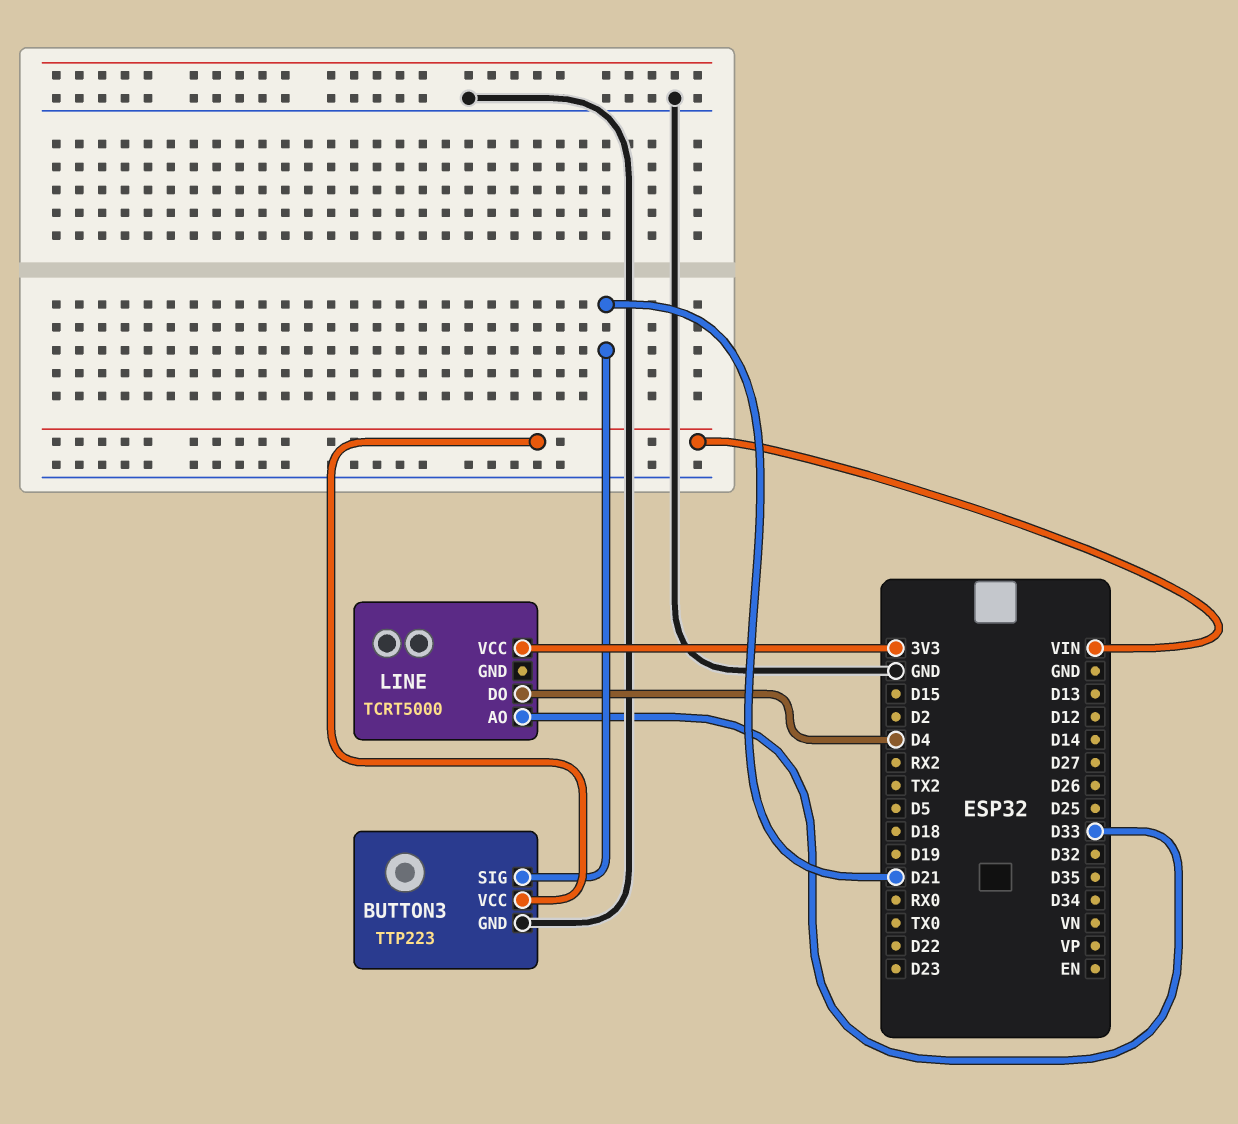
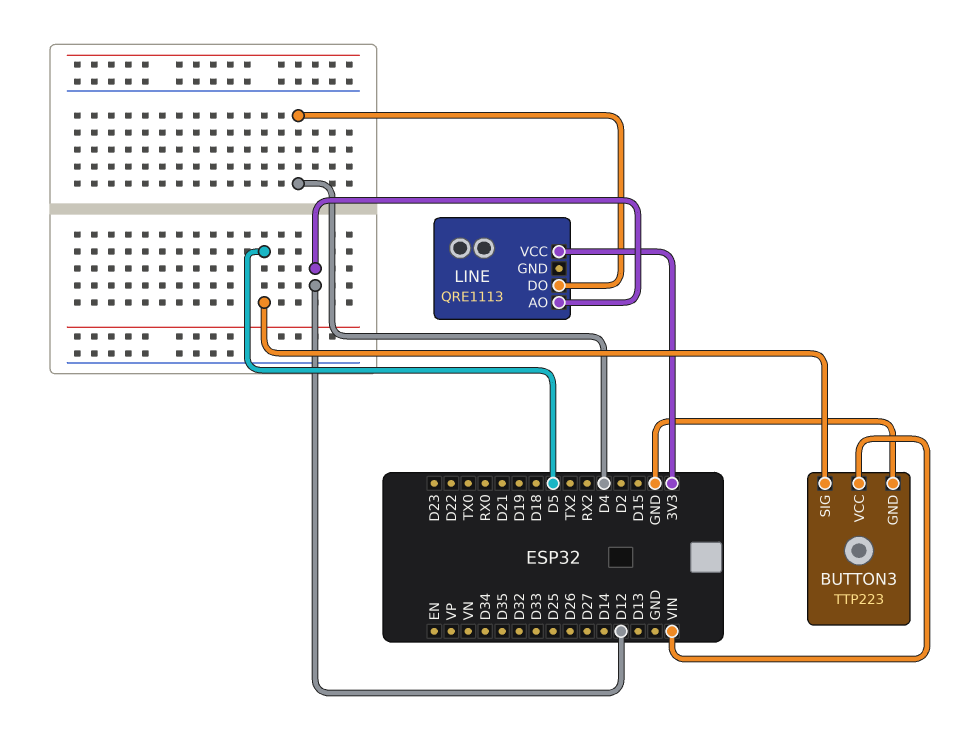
BUTTON3 pin SIG: D21 -> D5
LINE: TCRT5000 -> QRE1113
LINE pin AO: D33 -> D12

